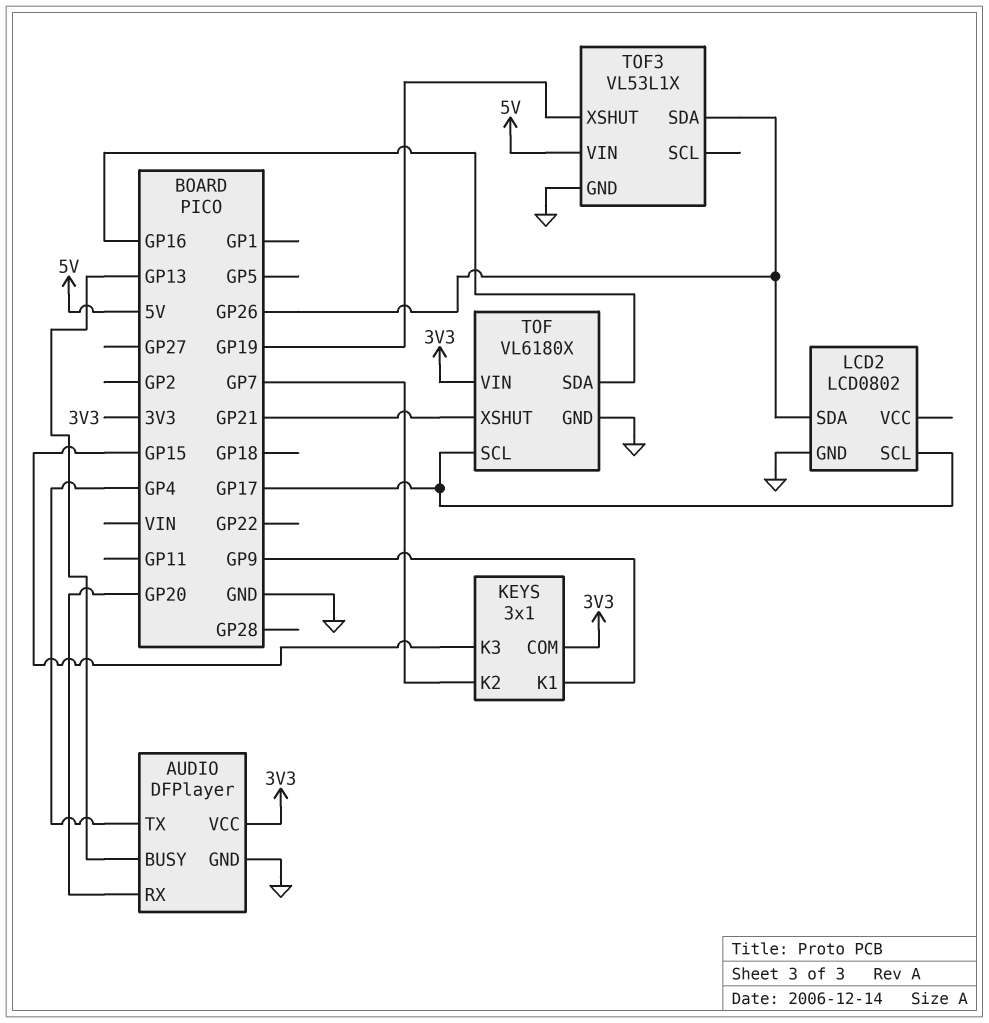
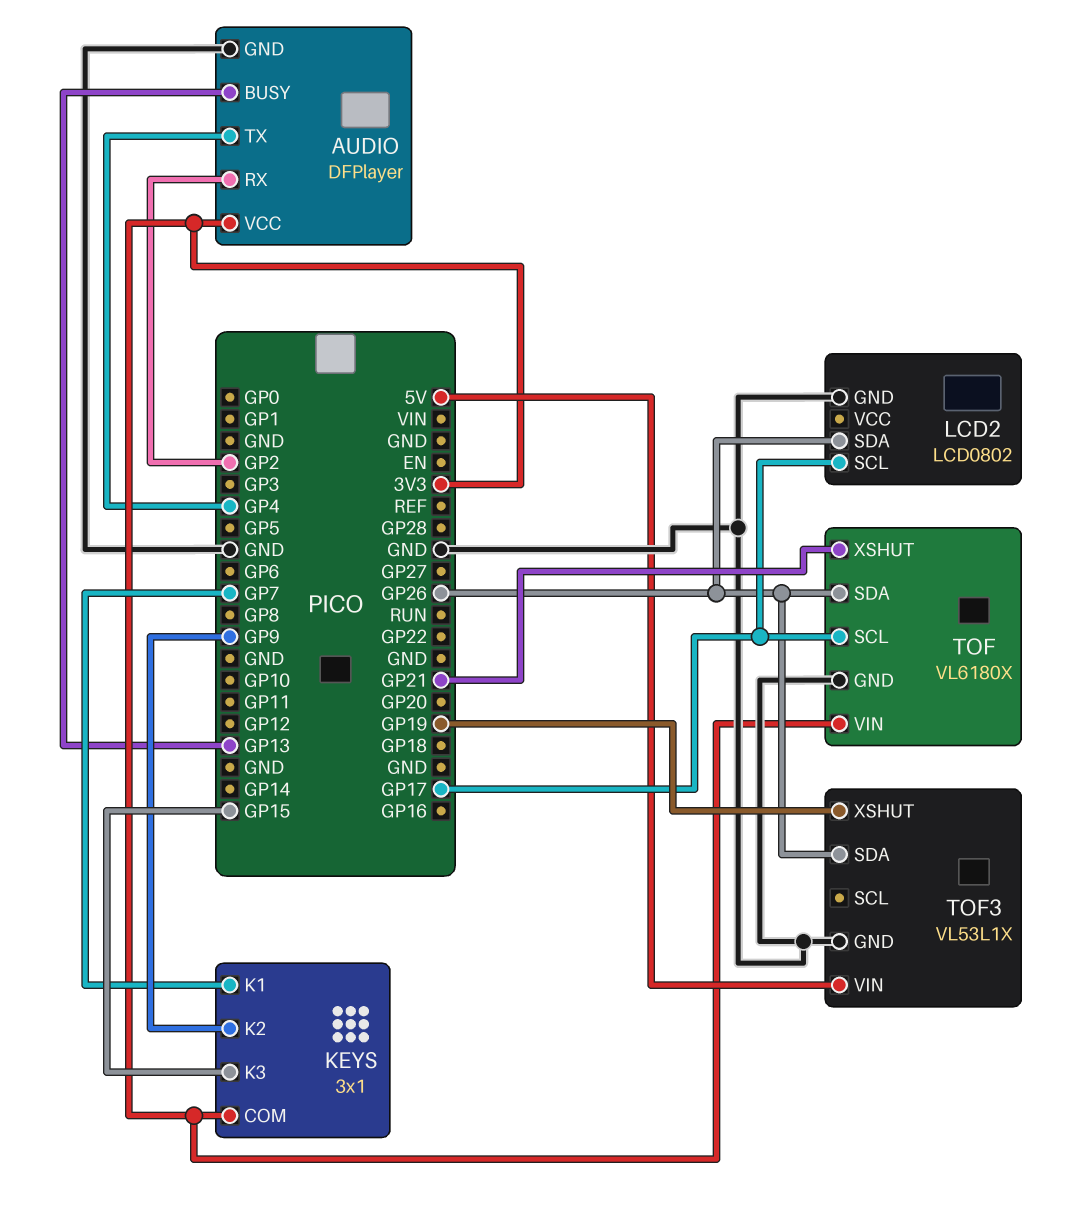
AUDIO pin RX: GP20 -> GP2
KEYS pin K1: GP9 -> GP7
KEYS pin K2: GP7 -> GP9
TOF pin SDA: GP16 -> GP26

